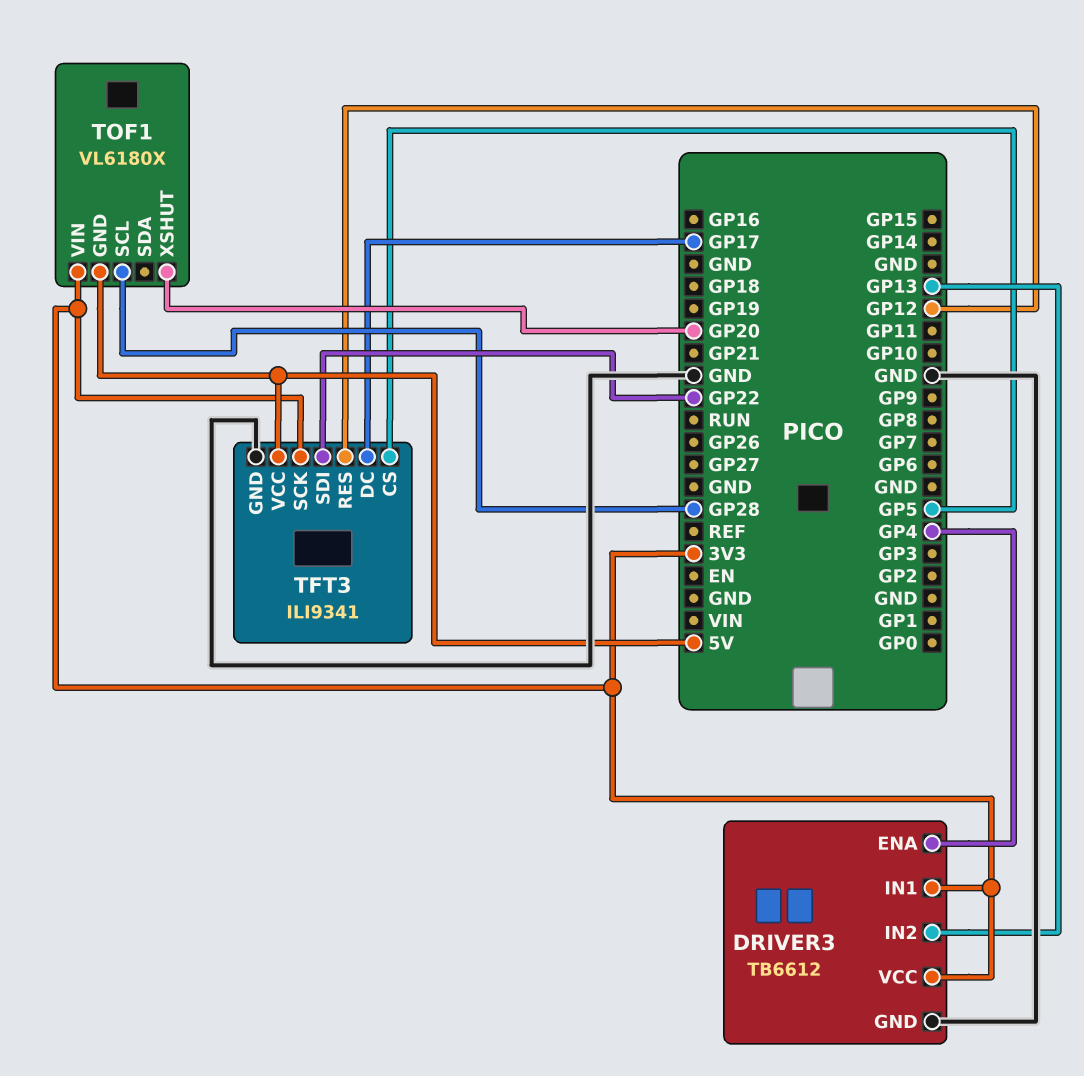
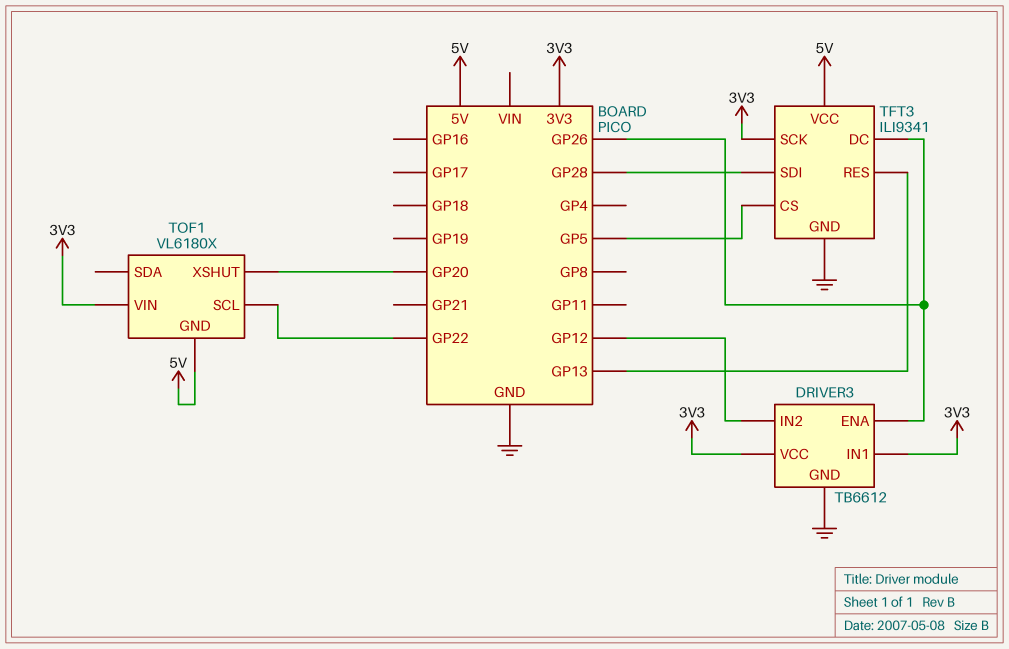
DRIVER3 pin ENA: GP4 -> GP26
DRIVER3 pin IN2: GP13 -> GP12
TFT3 pin DC: GP17 -> GP26
TFT3 pin RES: GP12 -> GP13
TFT3 pin SDI: GP22 -> GP28
TOF1 pin SCL: GP28 -> GP22

